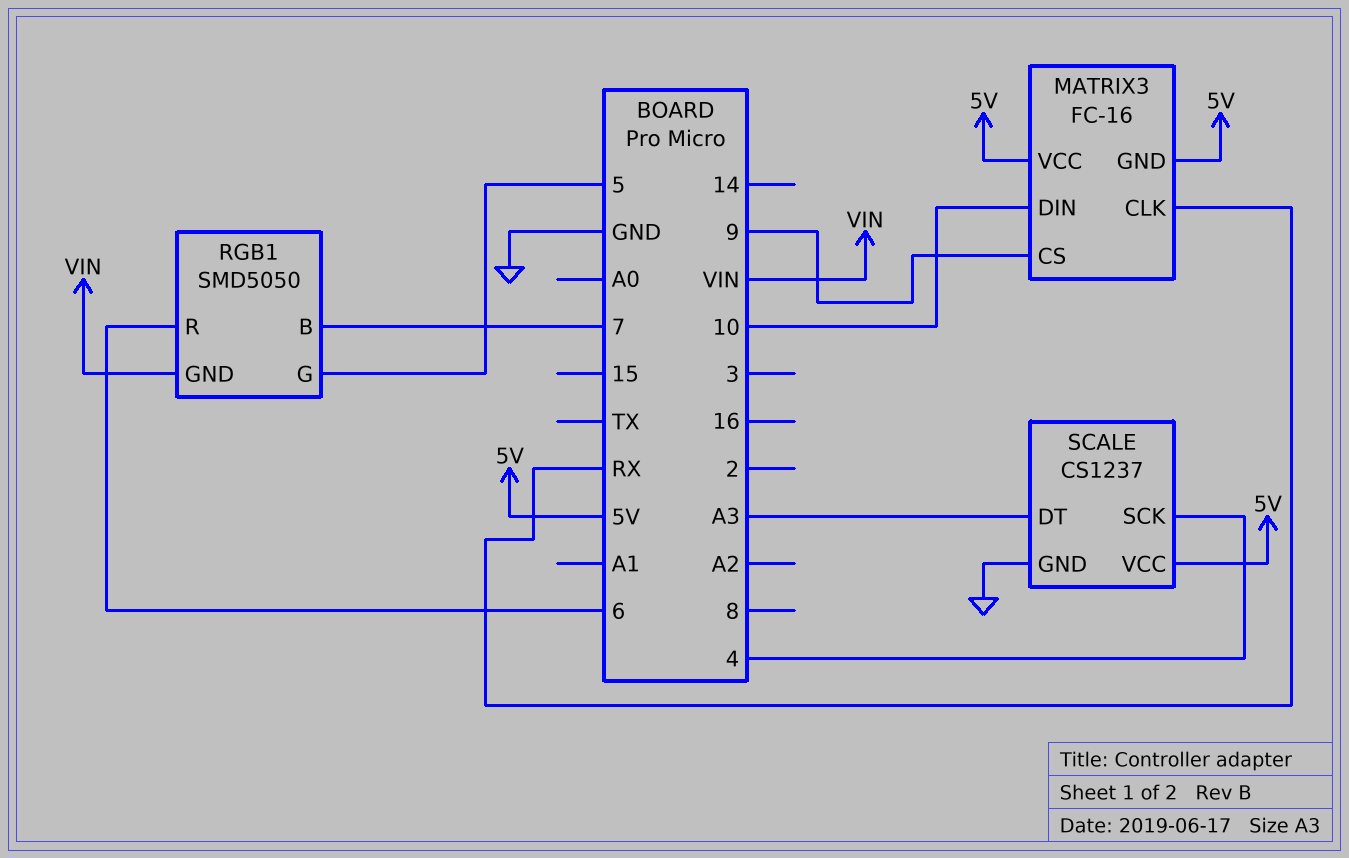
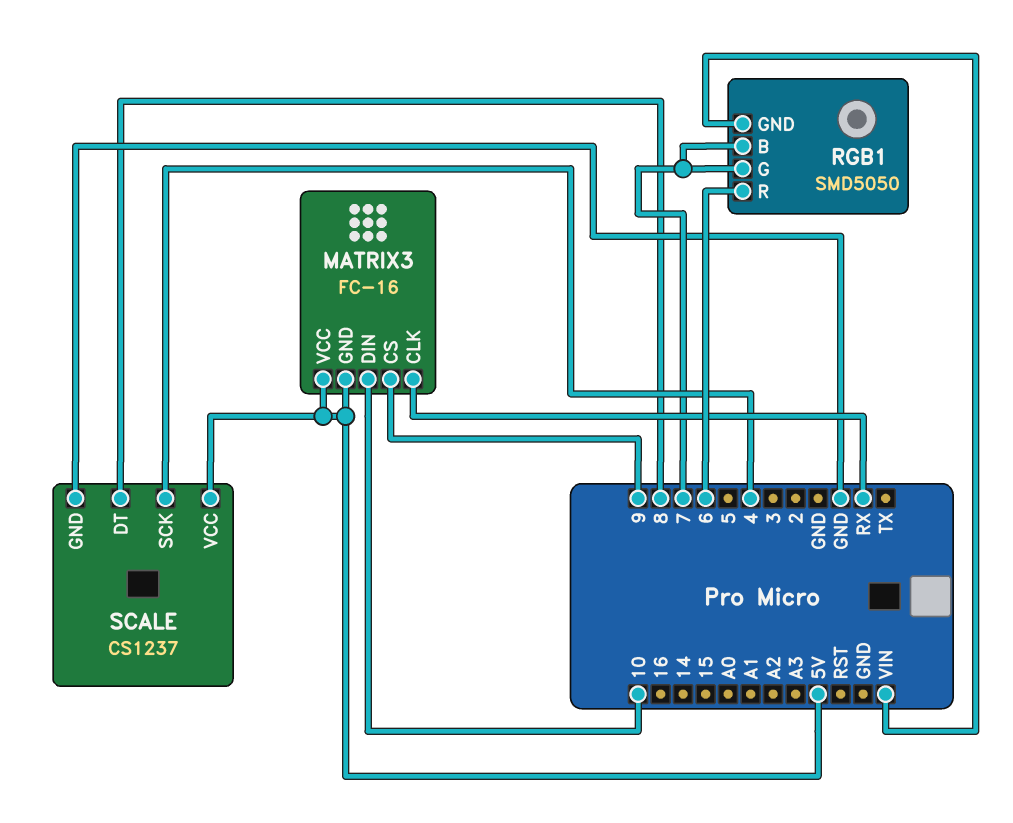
RGB1 pin G: 5 -> 7
SCALE pin DT: A3 -> 8

